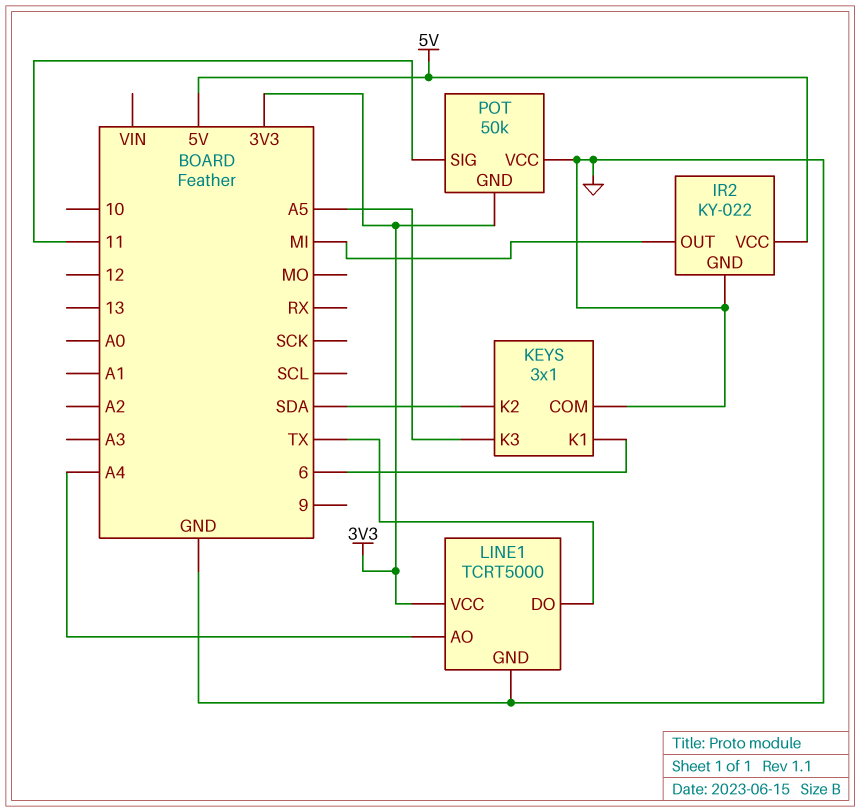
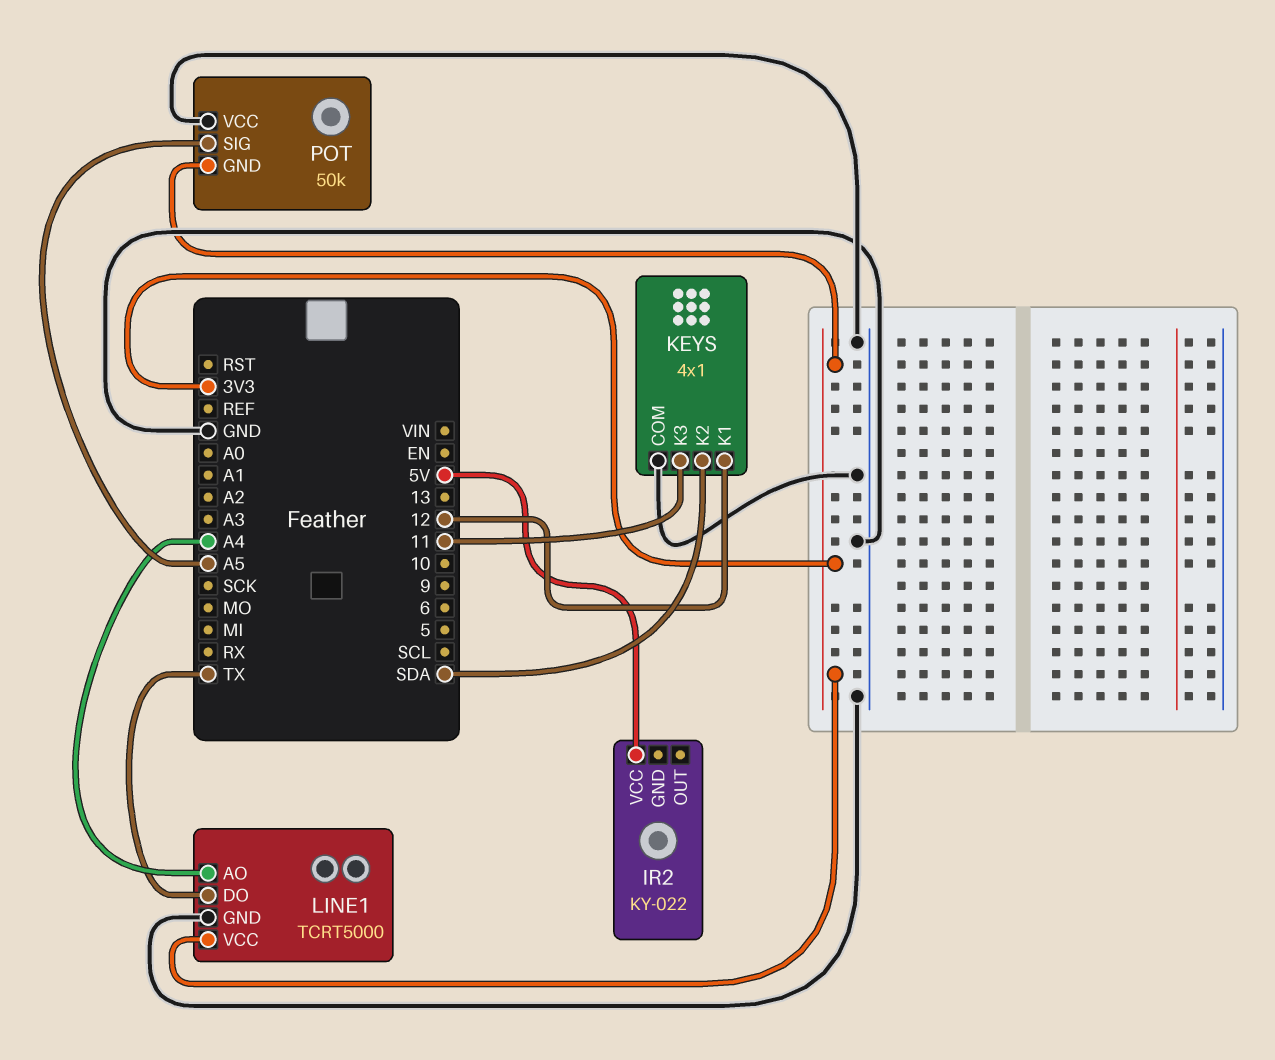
IR2 pin GND: GND -> none
IR2 pin OUT: MI -> none
KEYS: 3x1 -> 4x1
KEYS pin K1: 6 -> 12
KEYS pin K3: A5 -> 11
POT pin SIG: 11 -> A5

